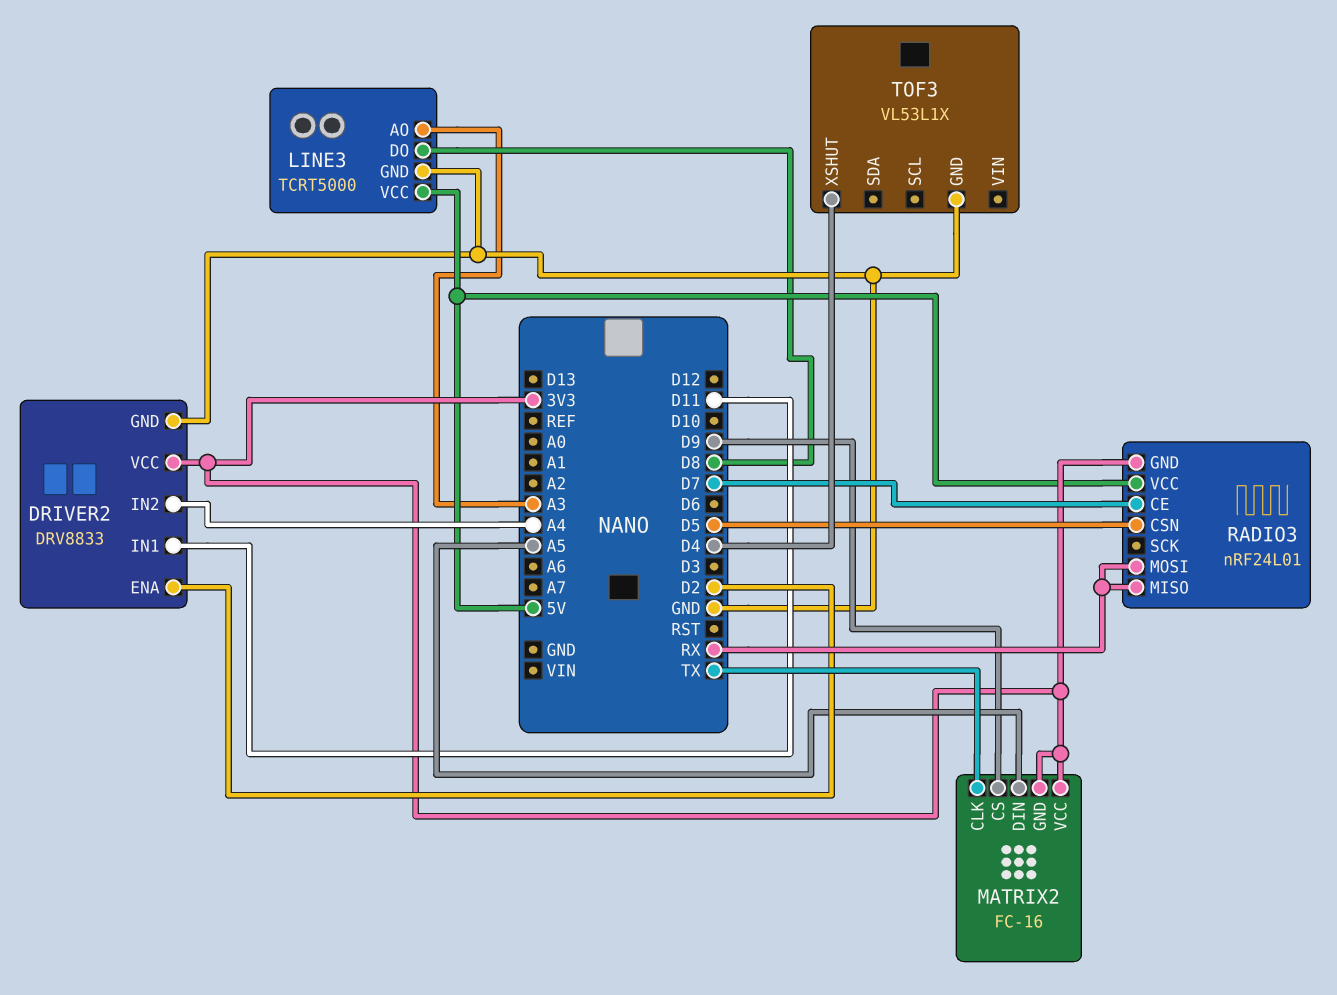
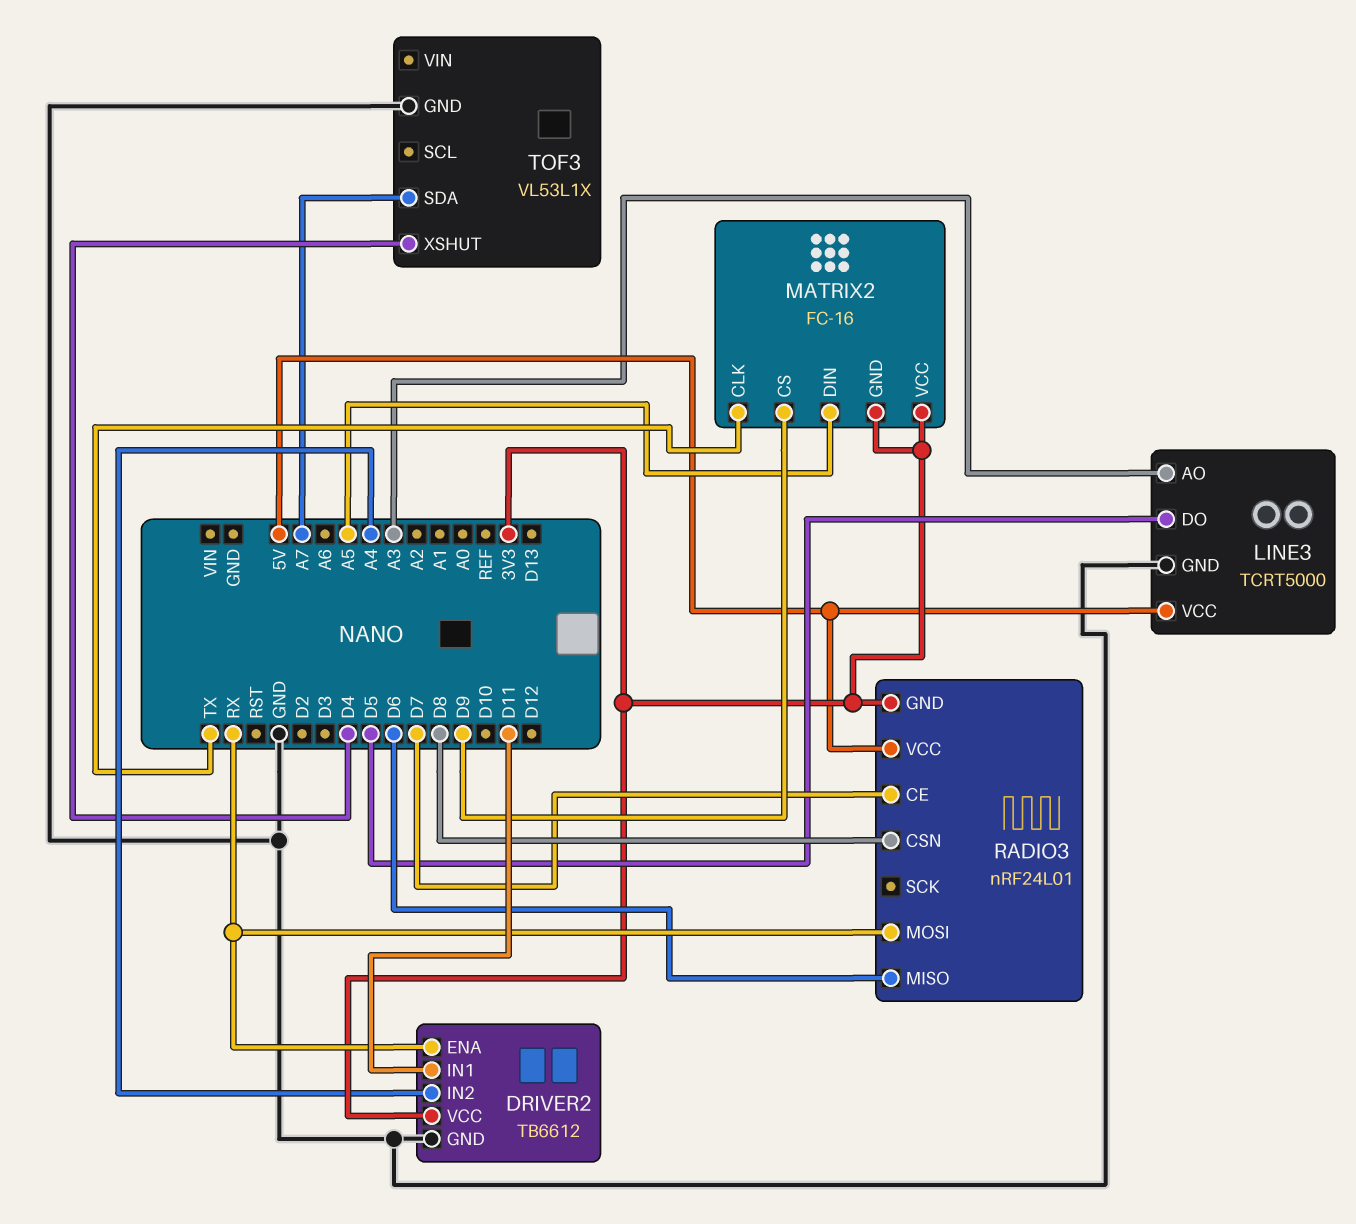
DRIVER2: DRV8833 -> TB6612
DRIVER2 pin ENA: D2 -> RX
LINE3 pin DO: D8 -> D5
RADIO3 pin CSN: D5 -> D8
RADIO3 pin MISO: RX -> D6
TOF3 pin SDA: none -> A7

